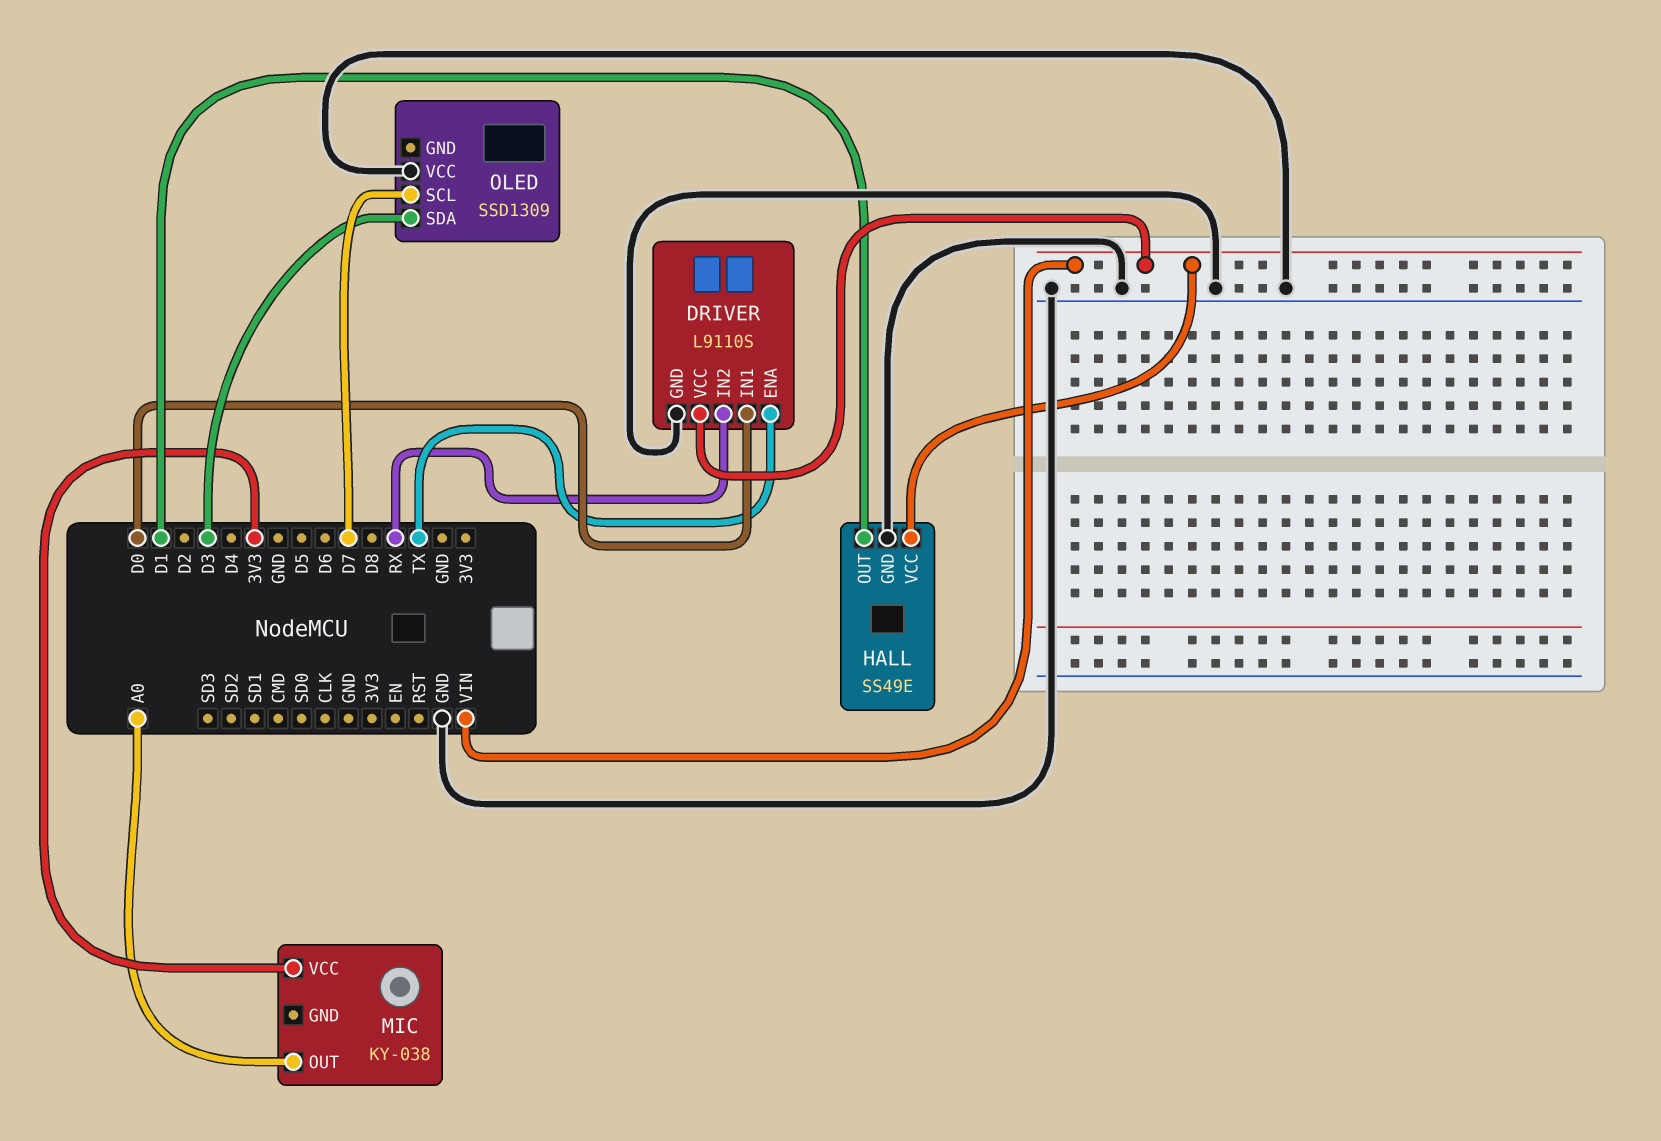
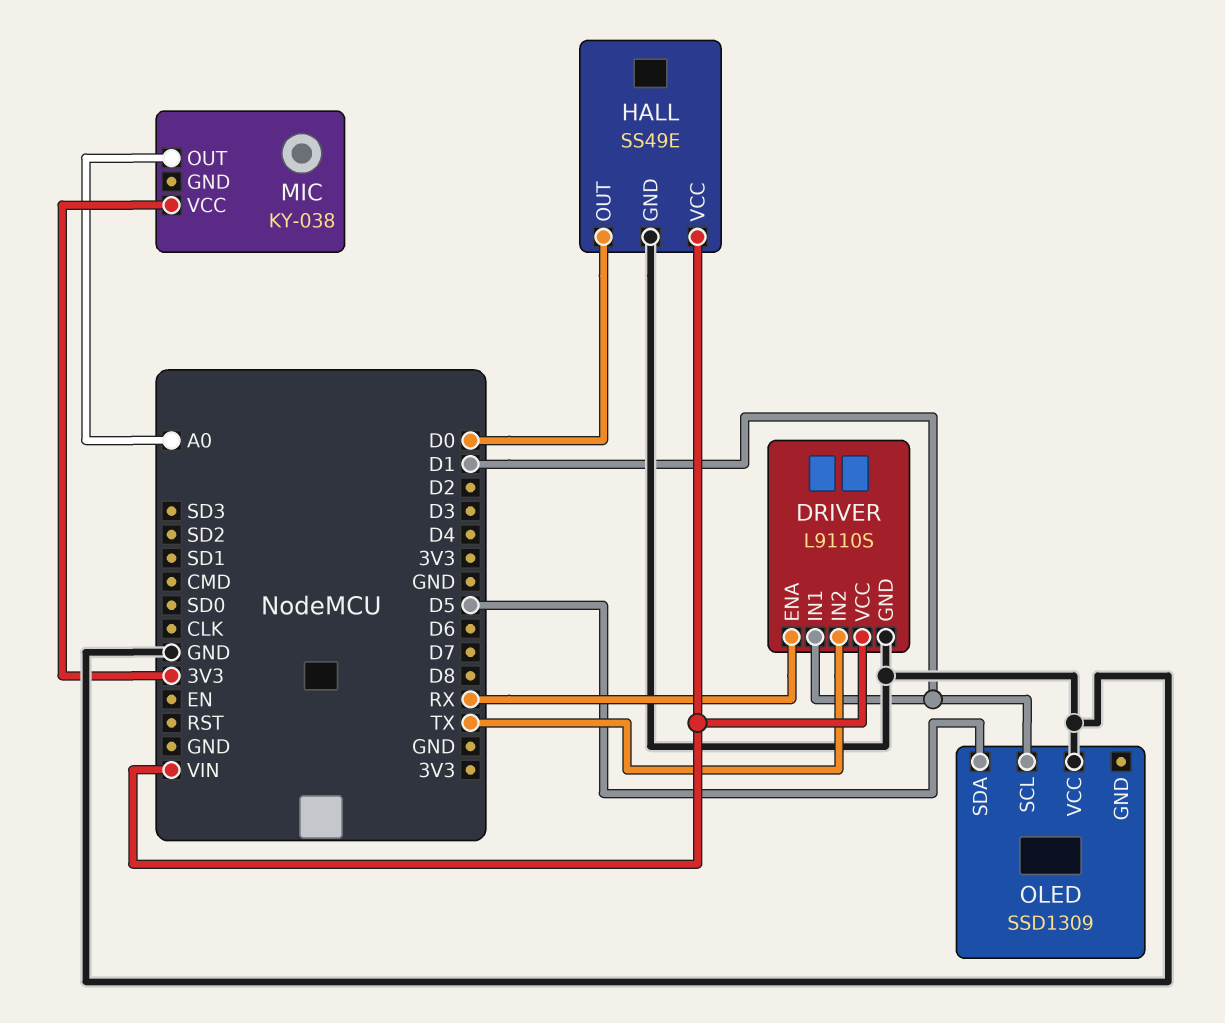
DRIVER pin ENA: TX -> RX
DRIVER pin IN1: D0 -> D1
DRIVER pin IN2: RX -> TX
HALL pin OUT: D1 -> D0
OLED pin SCL: D7 -> D1
OLED pin SDA: D3 -> D5

